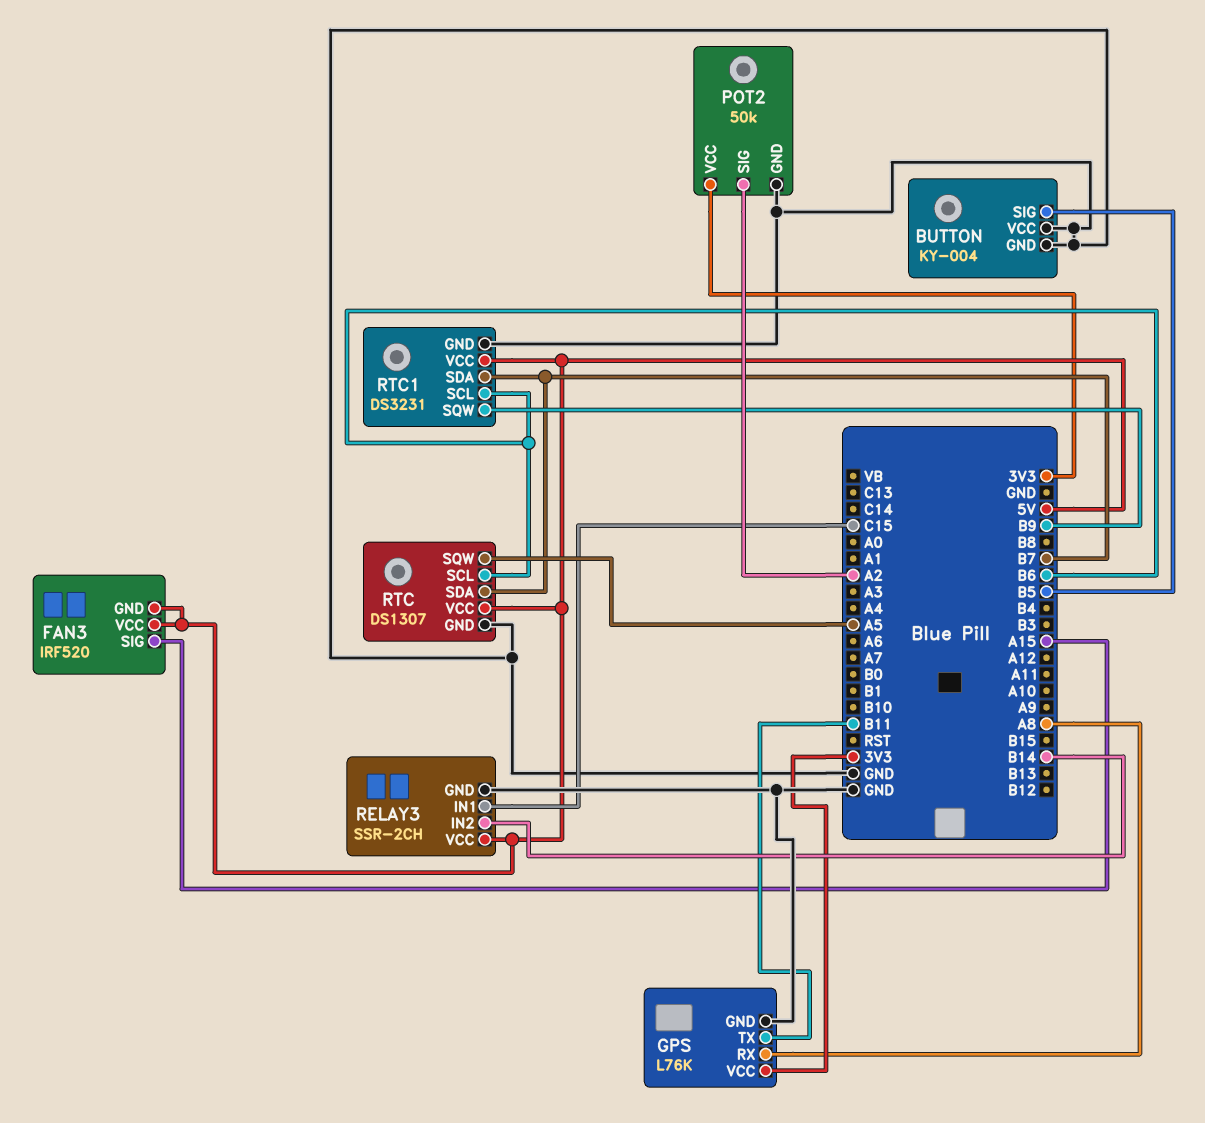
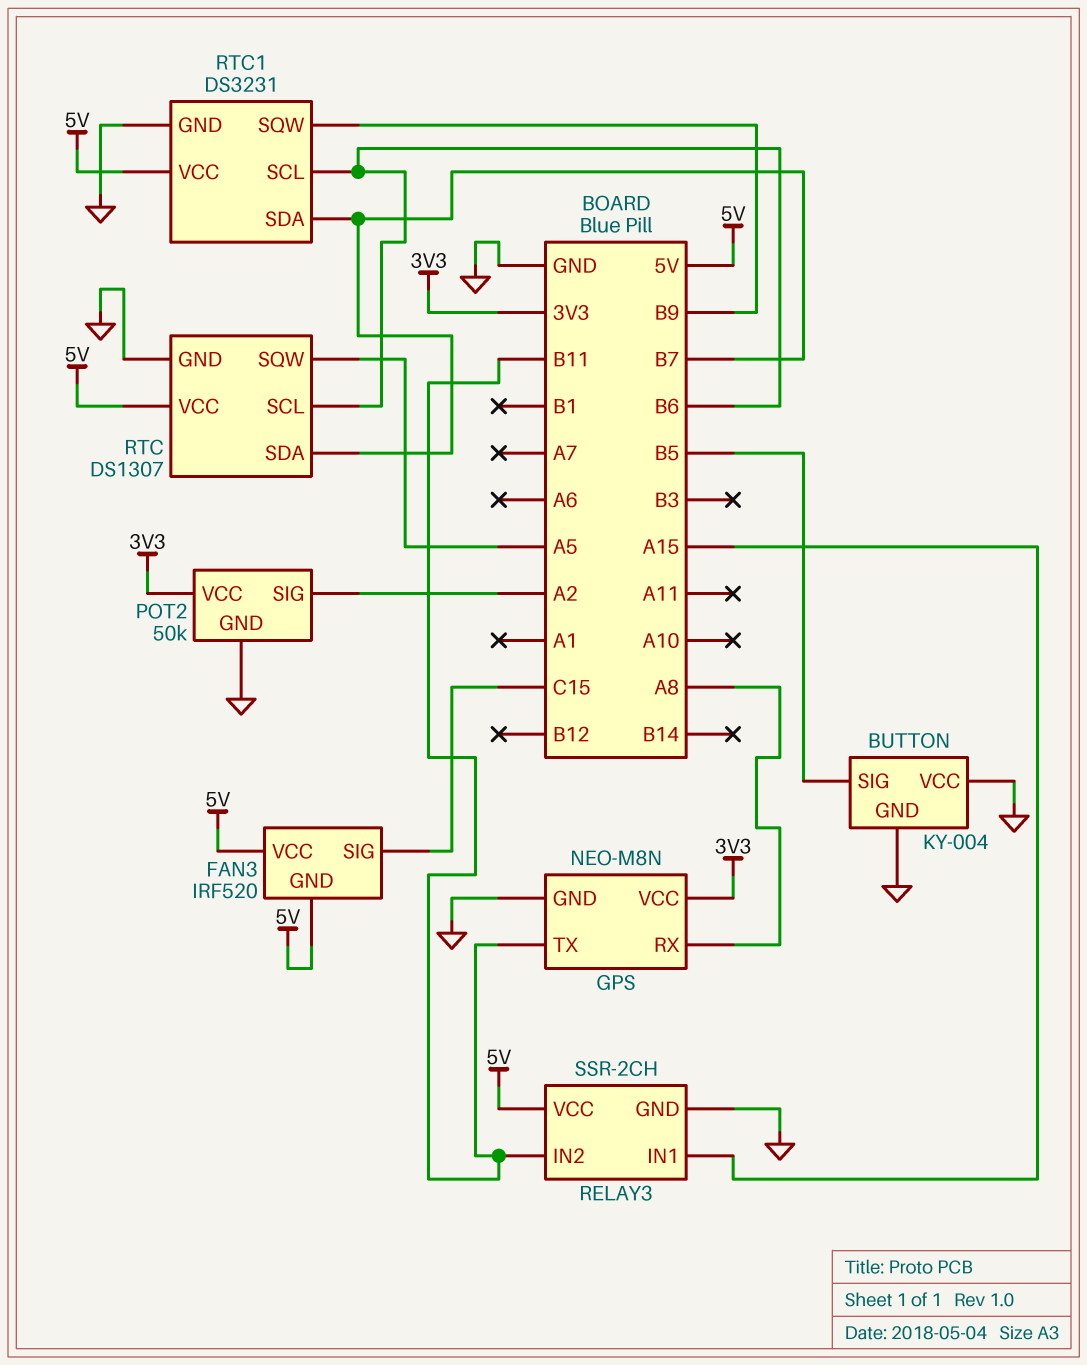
FAN3 pin SIG: A15 -> C15
GPS: L76K -> NEO-M8N
RELAY3 pin IN1: C15 -> A15
RELAY3 pin IN2: B14 -> B11

